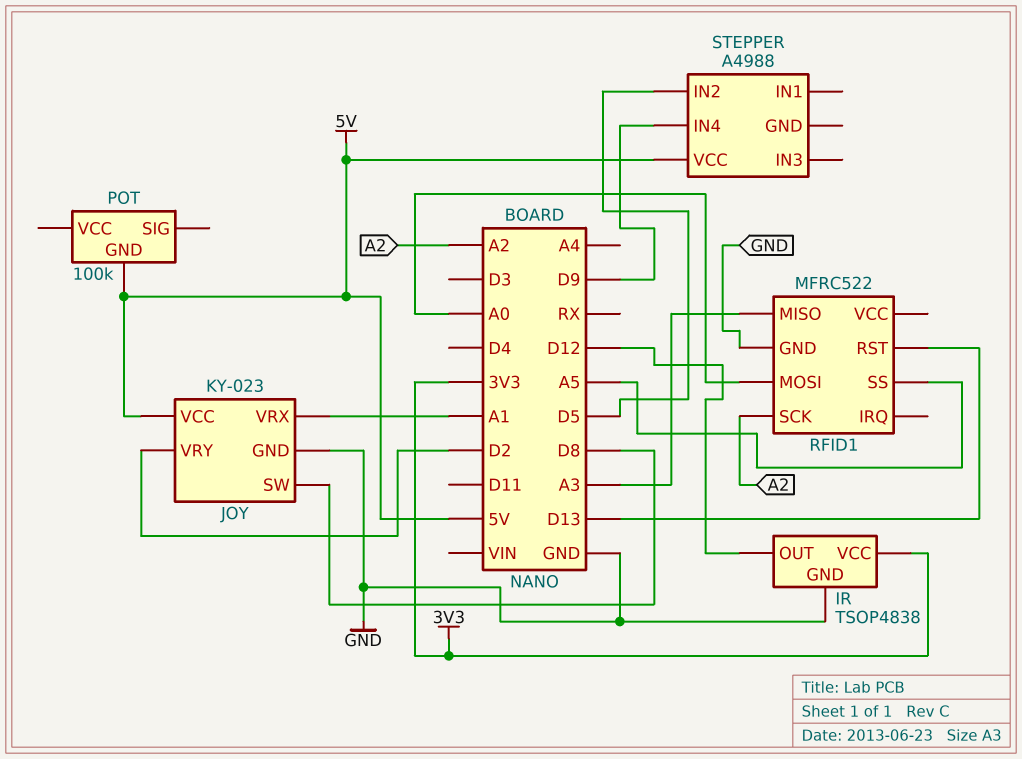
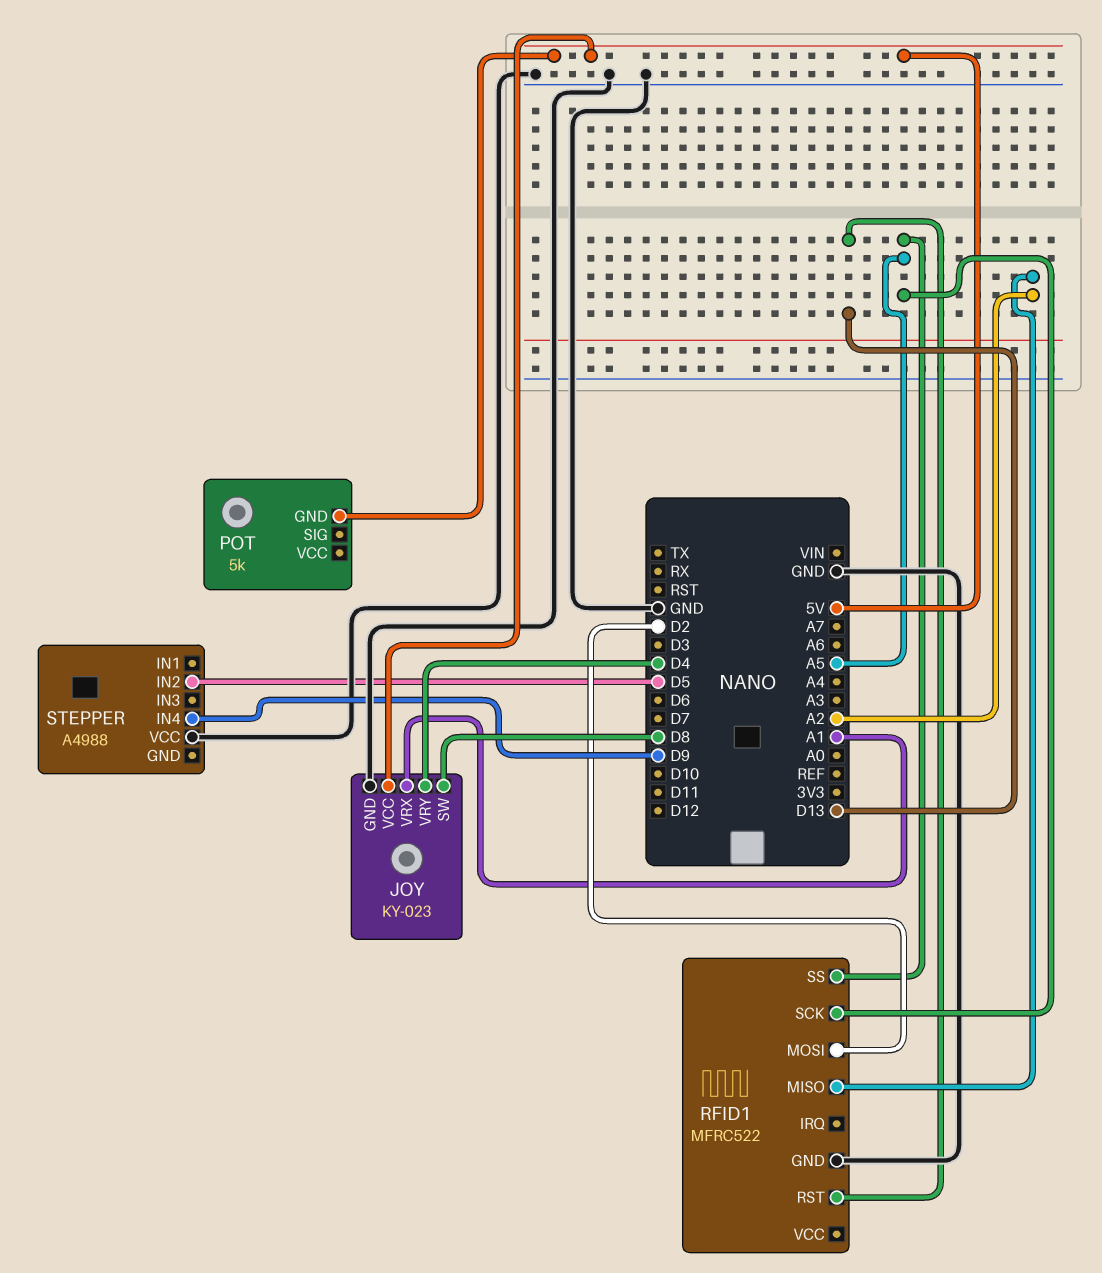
IR: TSOP4838 -> none
IR pin GND: GND -> none
IR pin OUT: D12 -> none
IR pin VCC: 3V3 -> none
JOY pin VRY: D2 -> D4
POT: 100k -> 5k
RFID1 pin MISO: A3 -> A2
RFID1 pin MOSI: A0 -> D2
RFID1 pin SCK: A2 -> A5
STEPPER pin VCC: 5V -> GND

